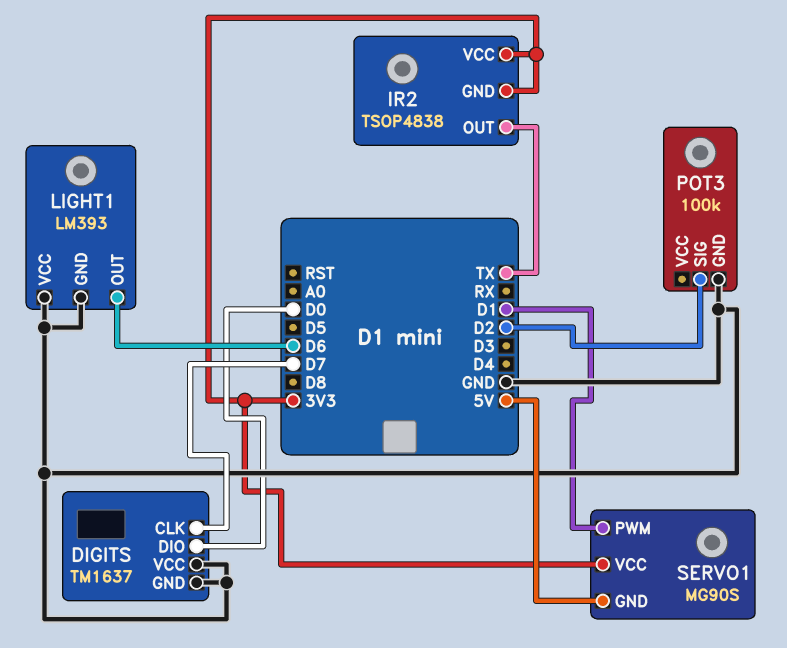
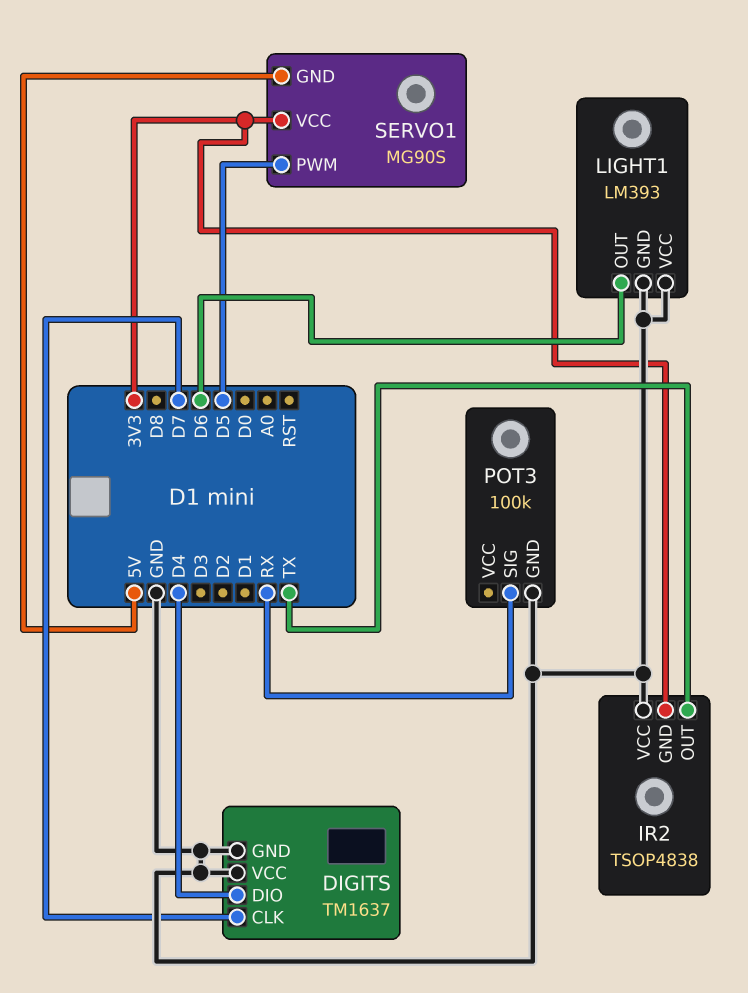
DIGITS pin DIO: D0 -> D4
IR2 pin VCC: 3V3 -> GND
POT3 pin SIG: D2 -> RX
SERVO1 pin PWM: D1 -> D5

